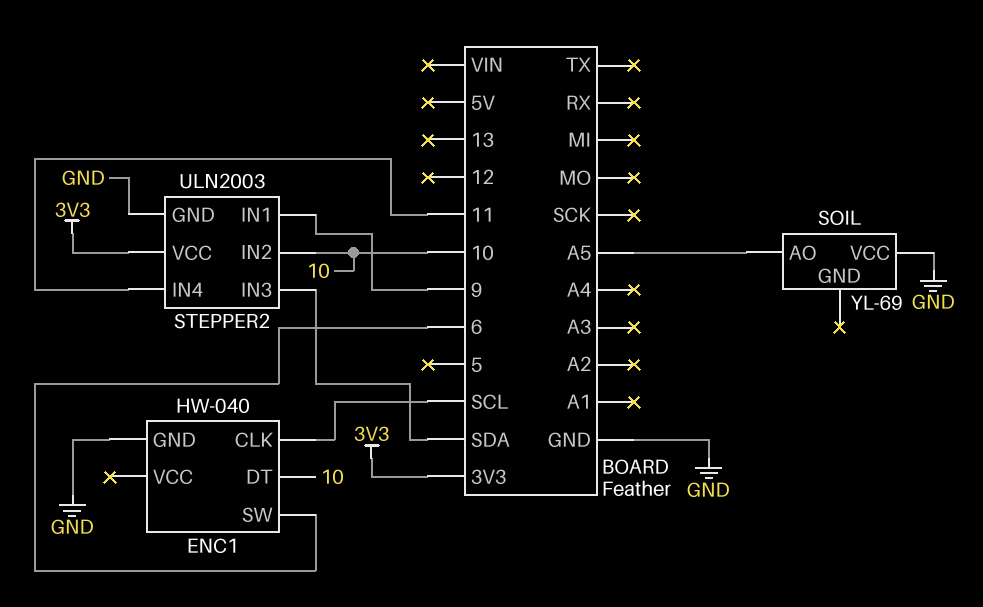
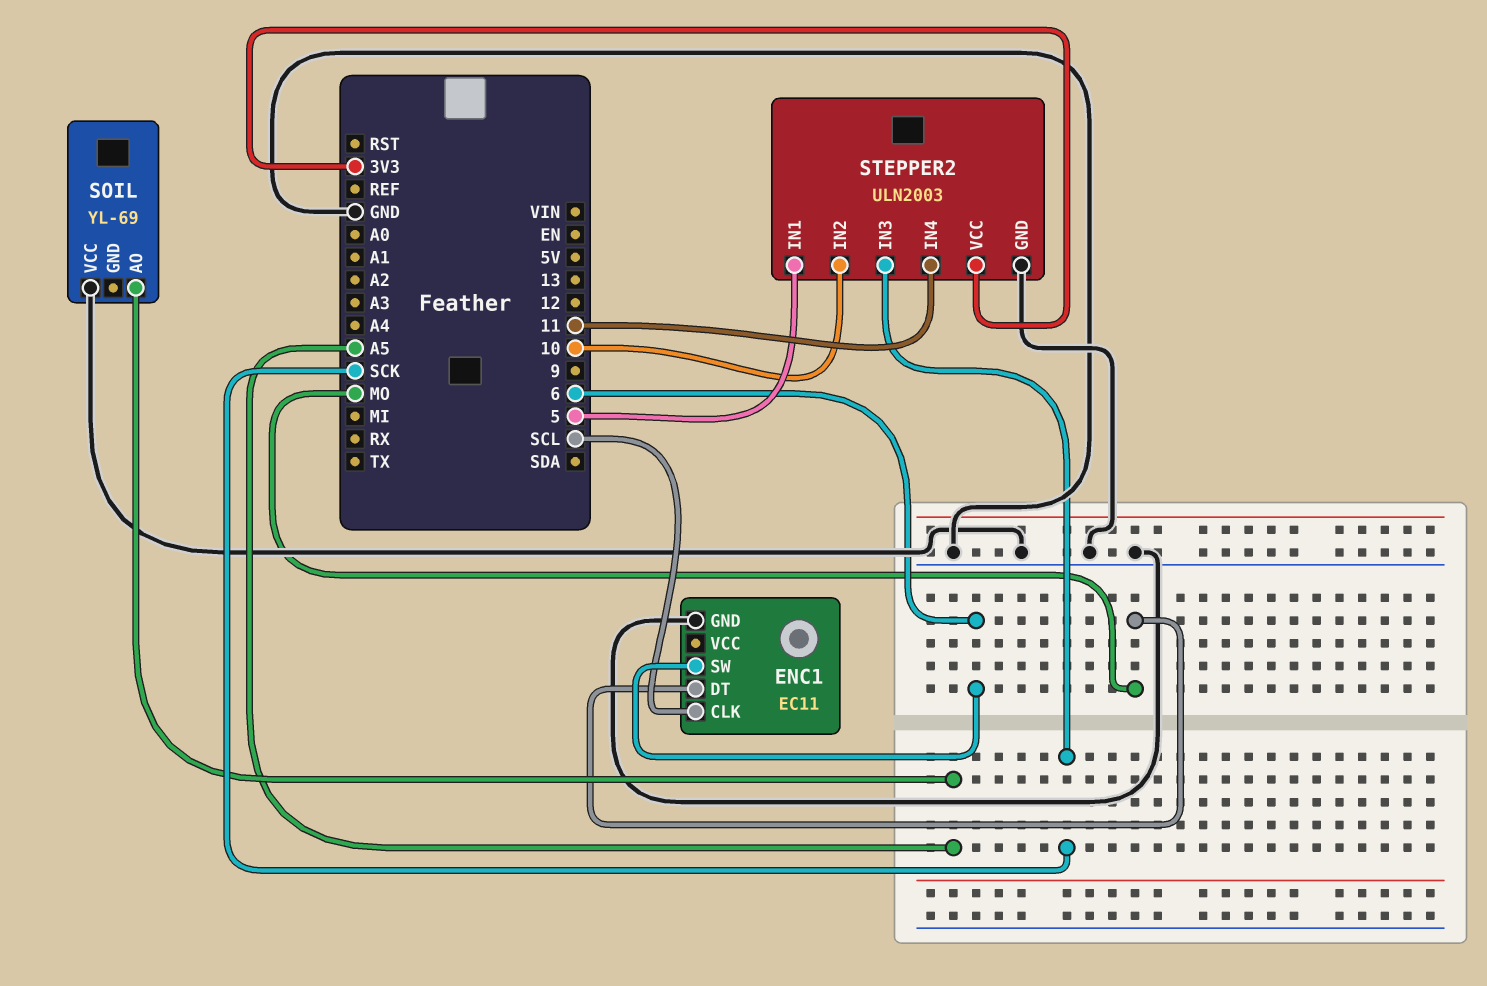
ENC1: HW-040 -> EC11
ENC1 pin DT: 10 -> MO
STEPPER2 pin IN1: 9 -> 5
STEPPER2 pin IN3: SDA -> SCK

